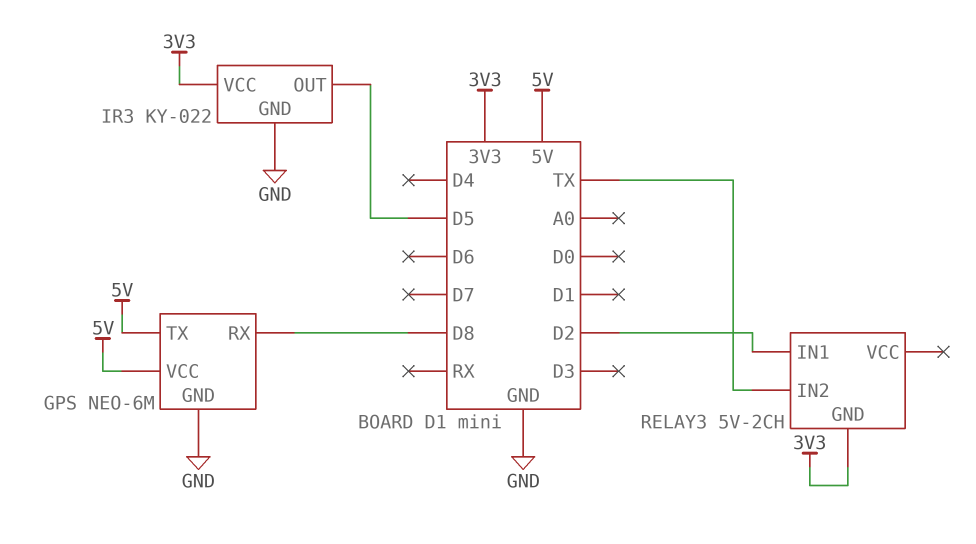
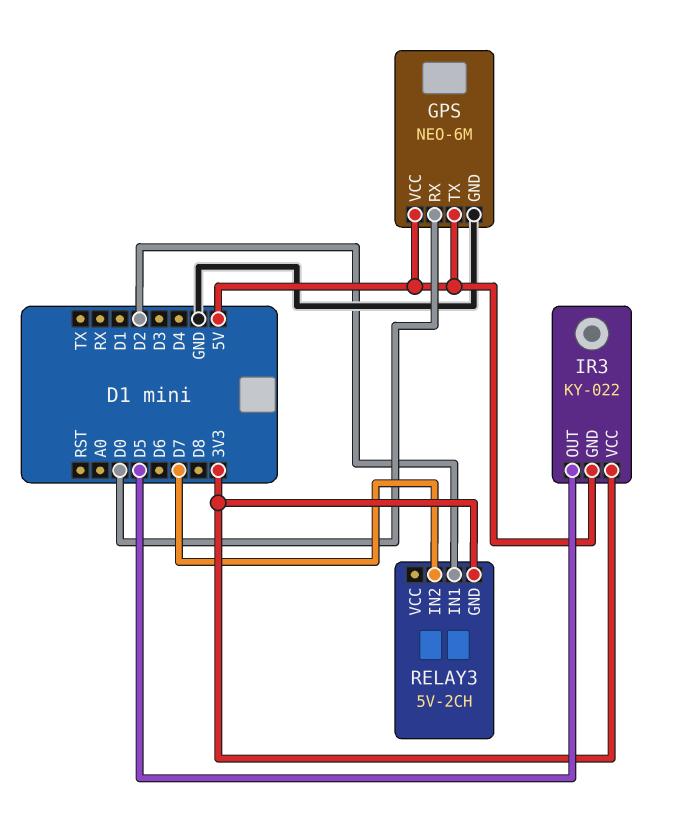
GPS pin RX: D8 -> D0
IR3 pin GND: GND -> 5V
RELAY3 pin IN2: TX -> D7

